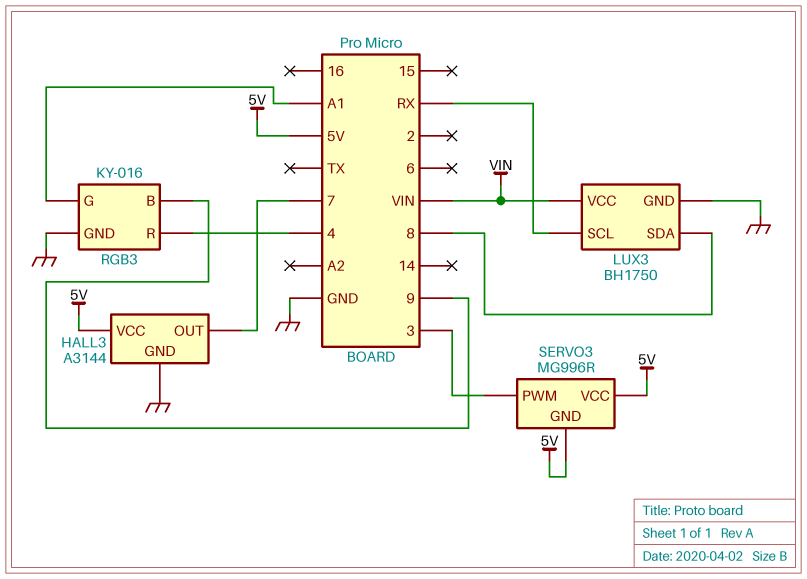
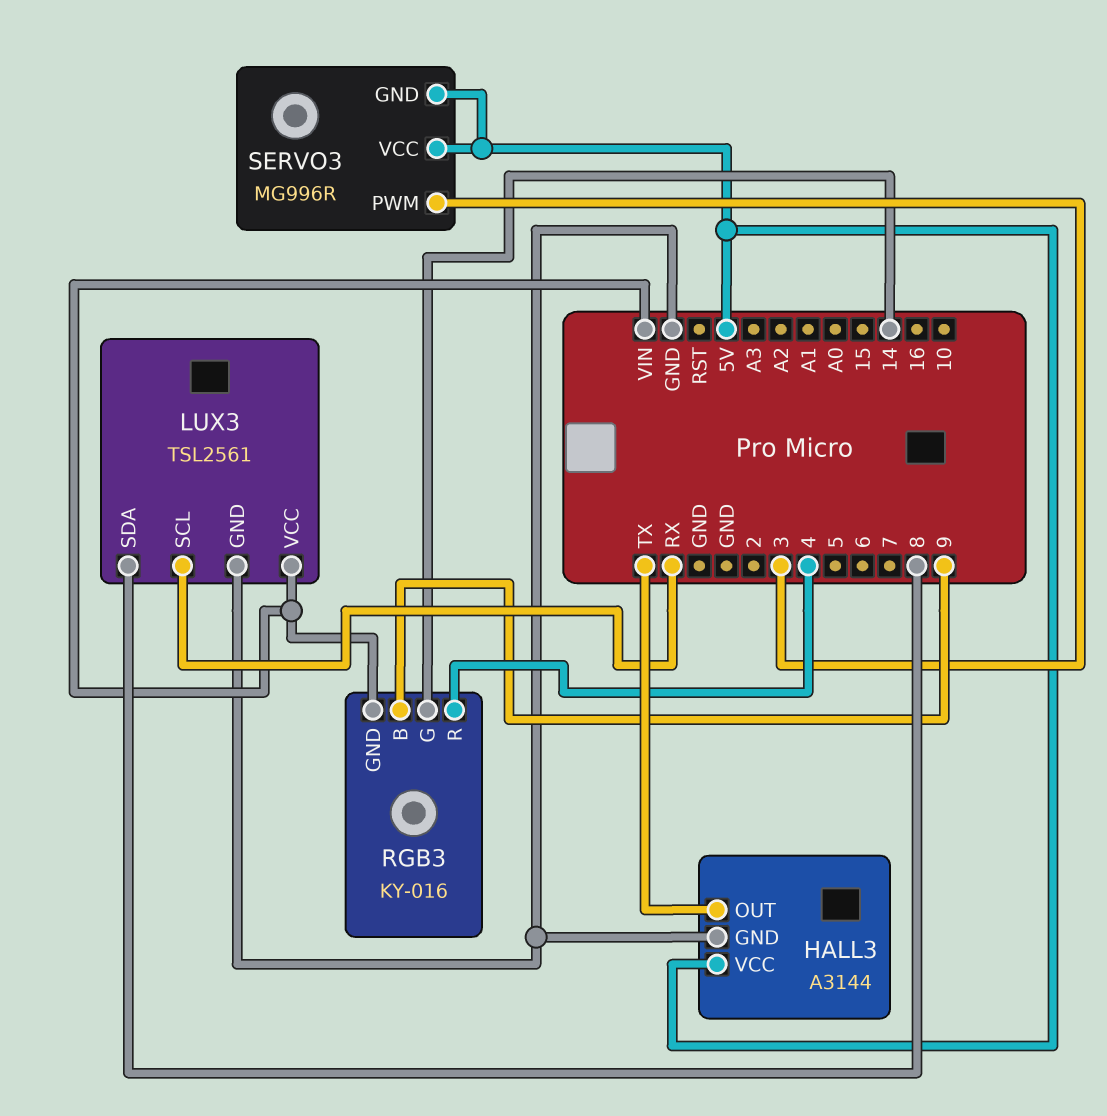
HALL3 pin OUT: 7 -> TX
LUX3: BH1750 -> TSL2561
RGB3 pin G: A1 -> 14
RGB3 pin GND: GND -> VIN

